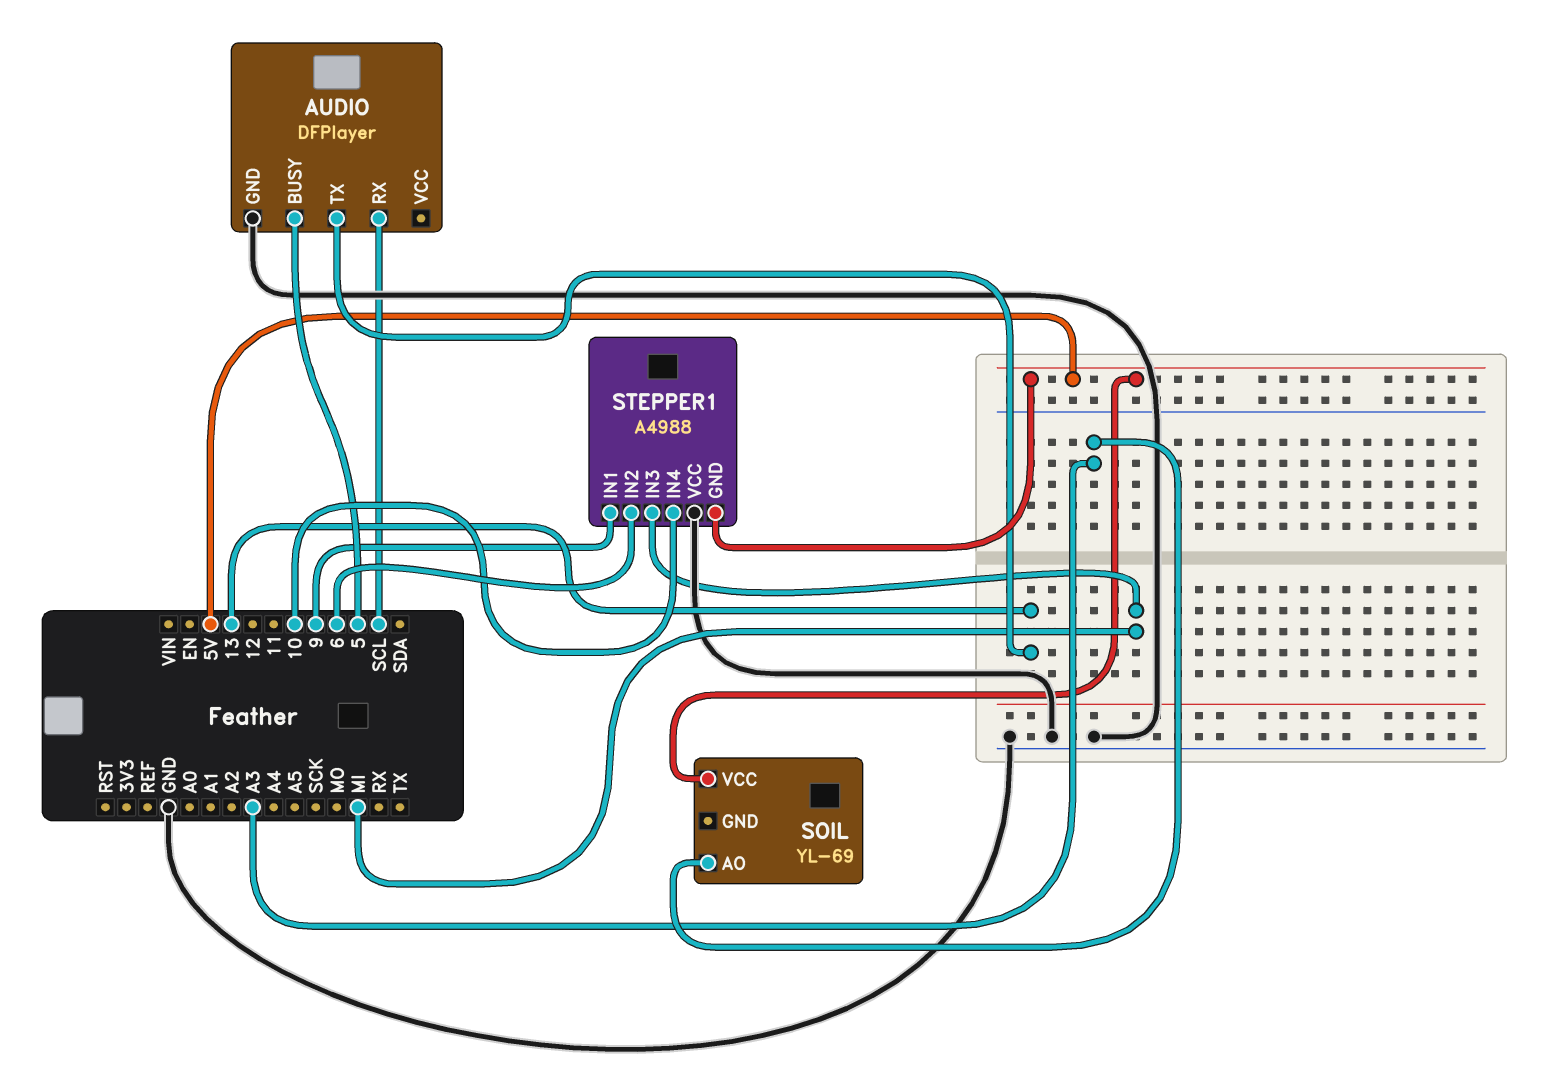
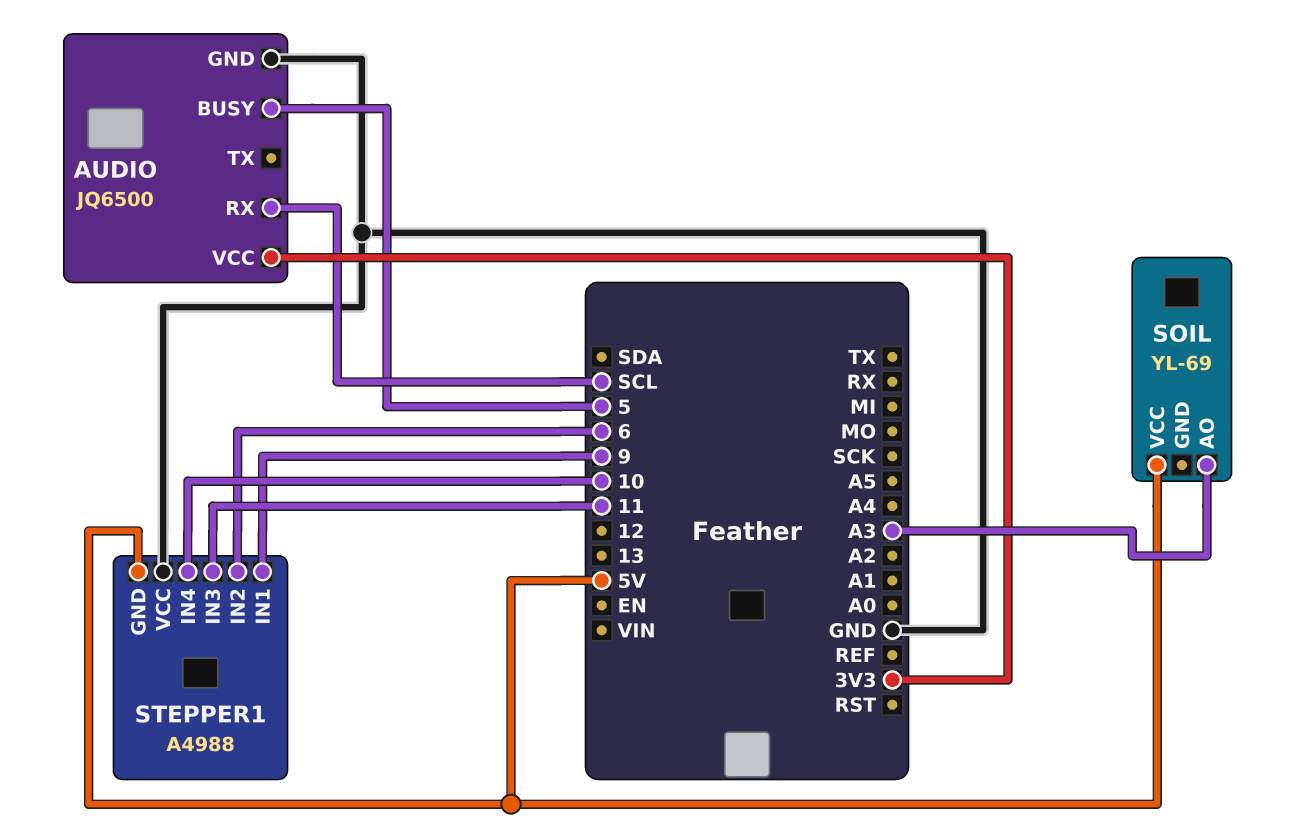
AUDIO: DFPlayer -> JQ6500
AUDIO pin TX: 13 -> none
AUDIO pin VCC: none -> 3V3
STEPPER1 pin IN3: MI -> 11

